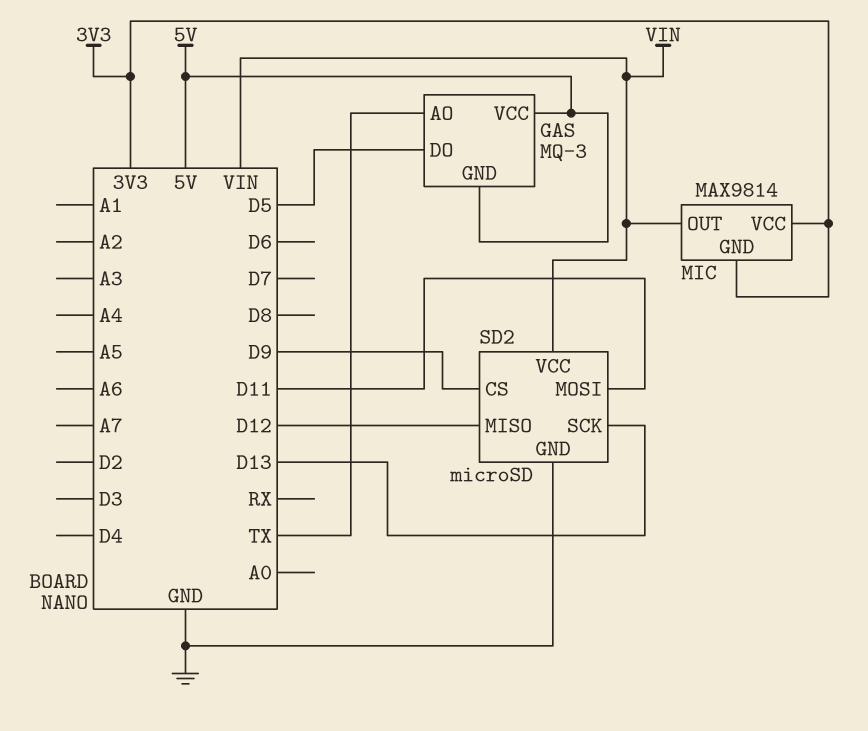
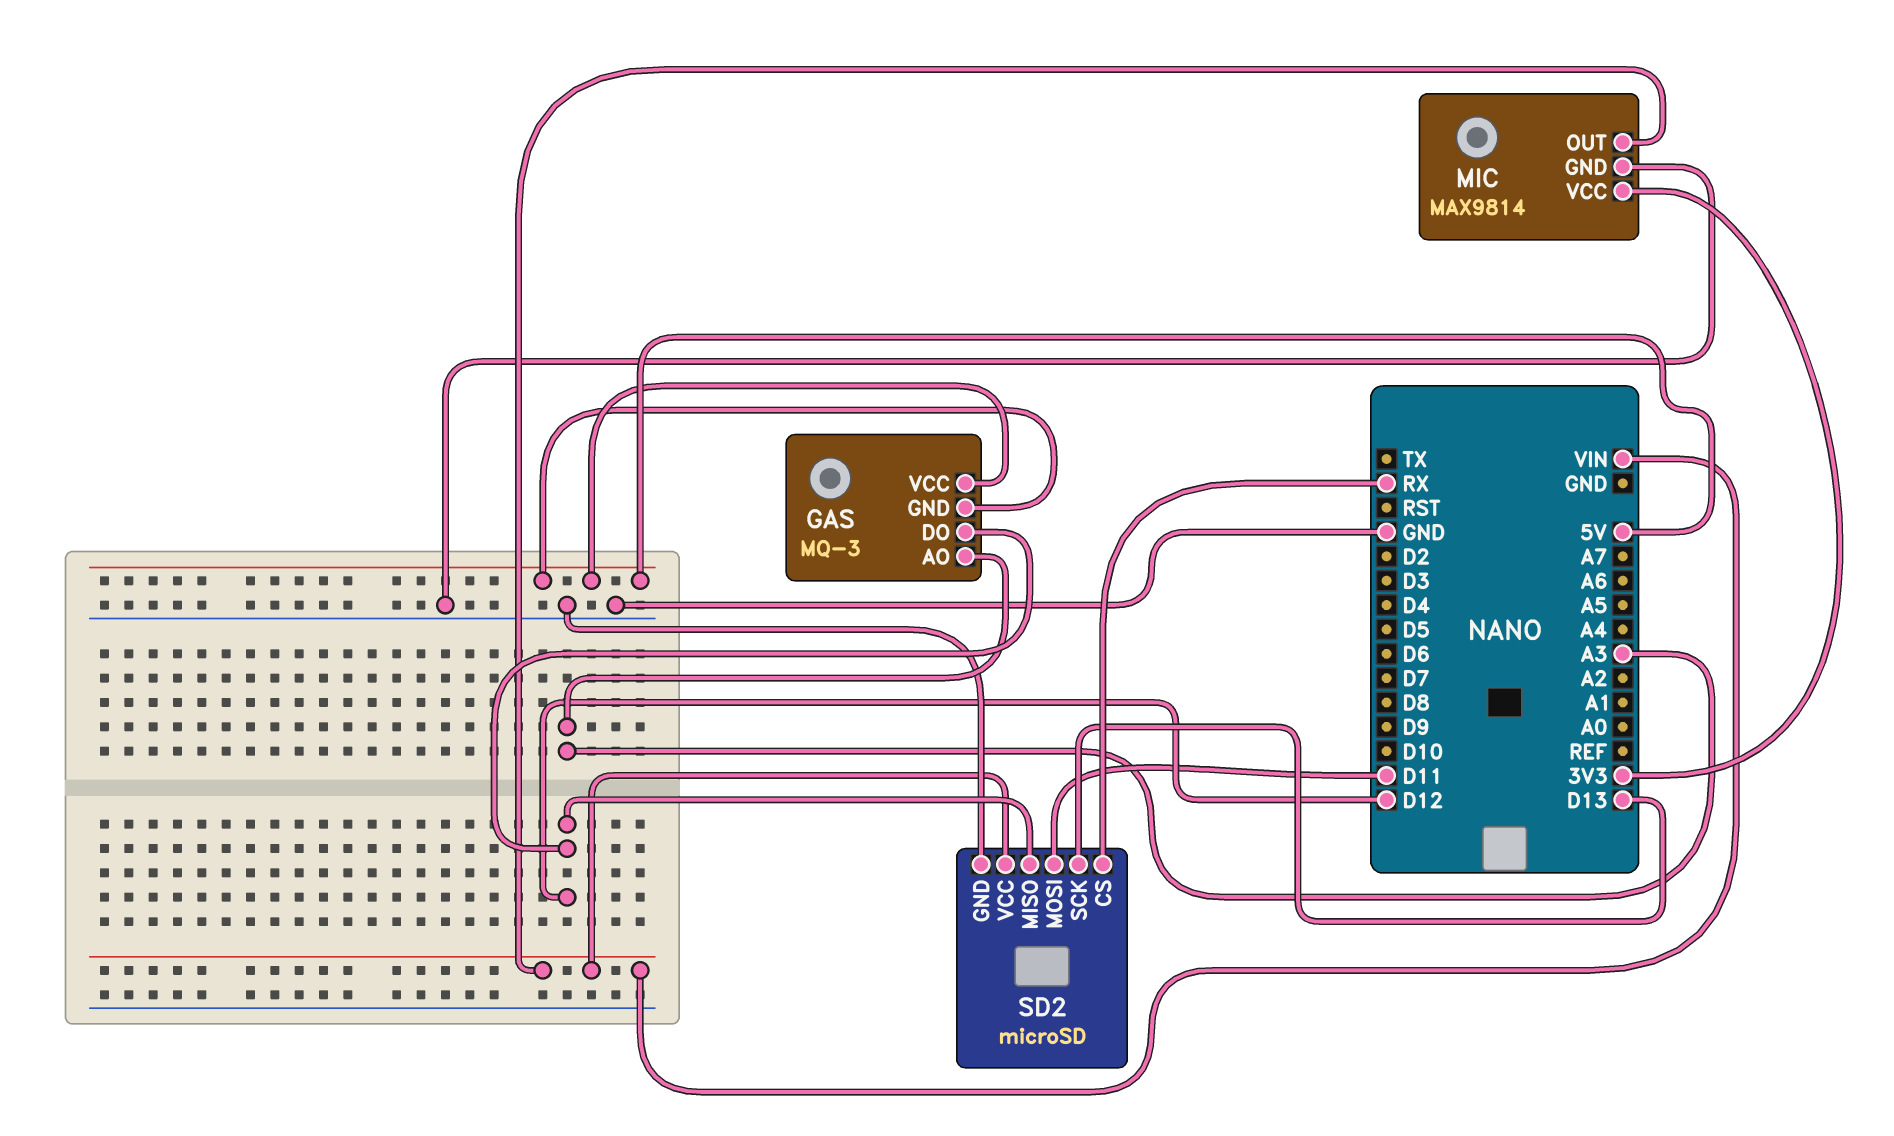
GAS pin AO: TX -> A3
GAS pin DO: D5 -> D12
MIC pin GND: 3V3 -> GND
SD2 pin CS: D9 -> RX

